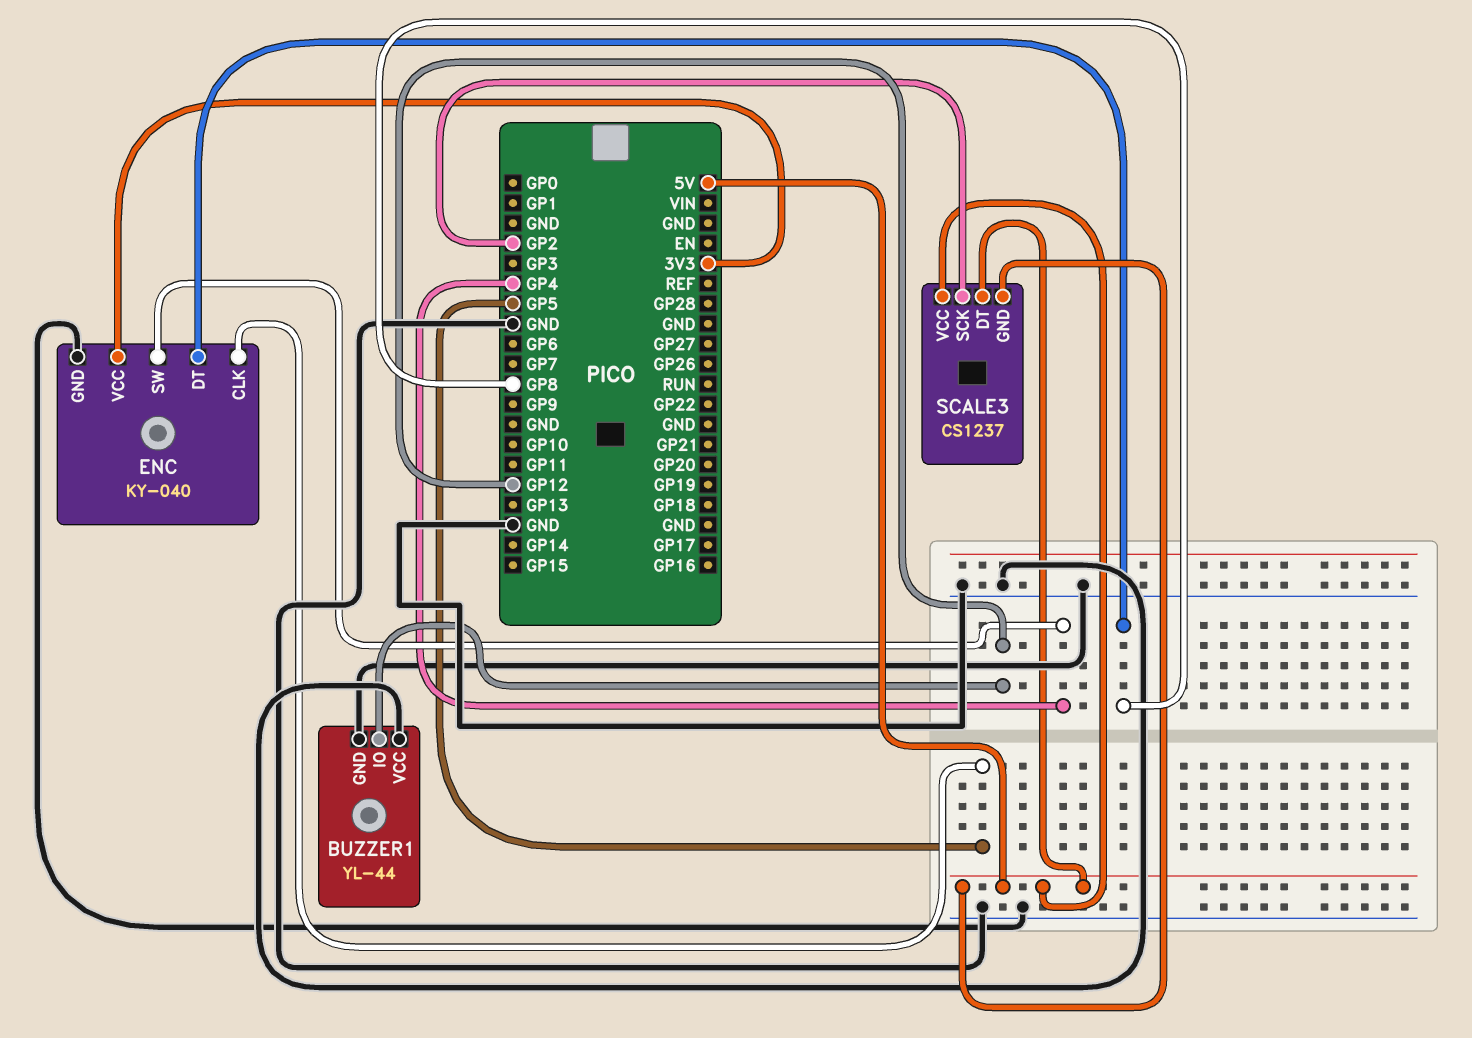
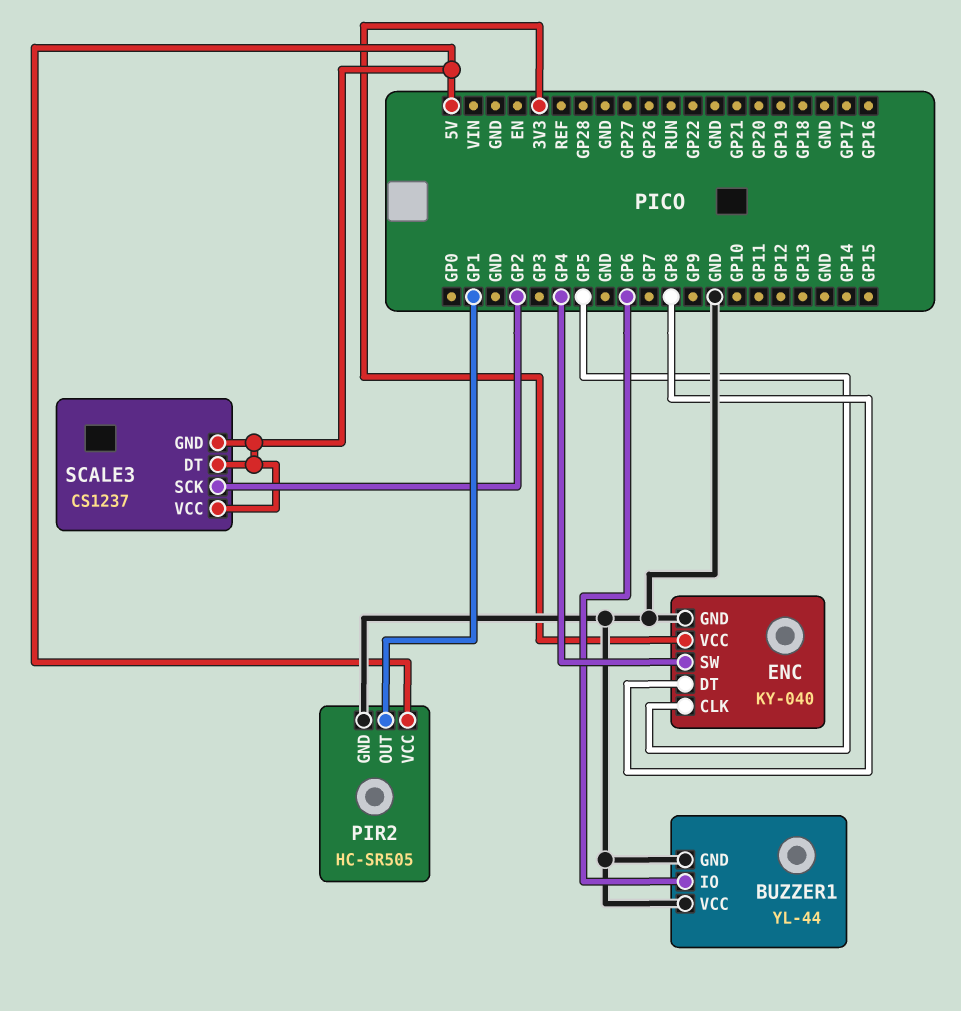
BUZZER1 pin IO: GP12 -> GP6
PIR2: none -> HC-SR505
PIR2 pin GND: none -> GND
PIR2 pin OUT: none -> GP1
PIR2 pin VCC: none -> 5V

